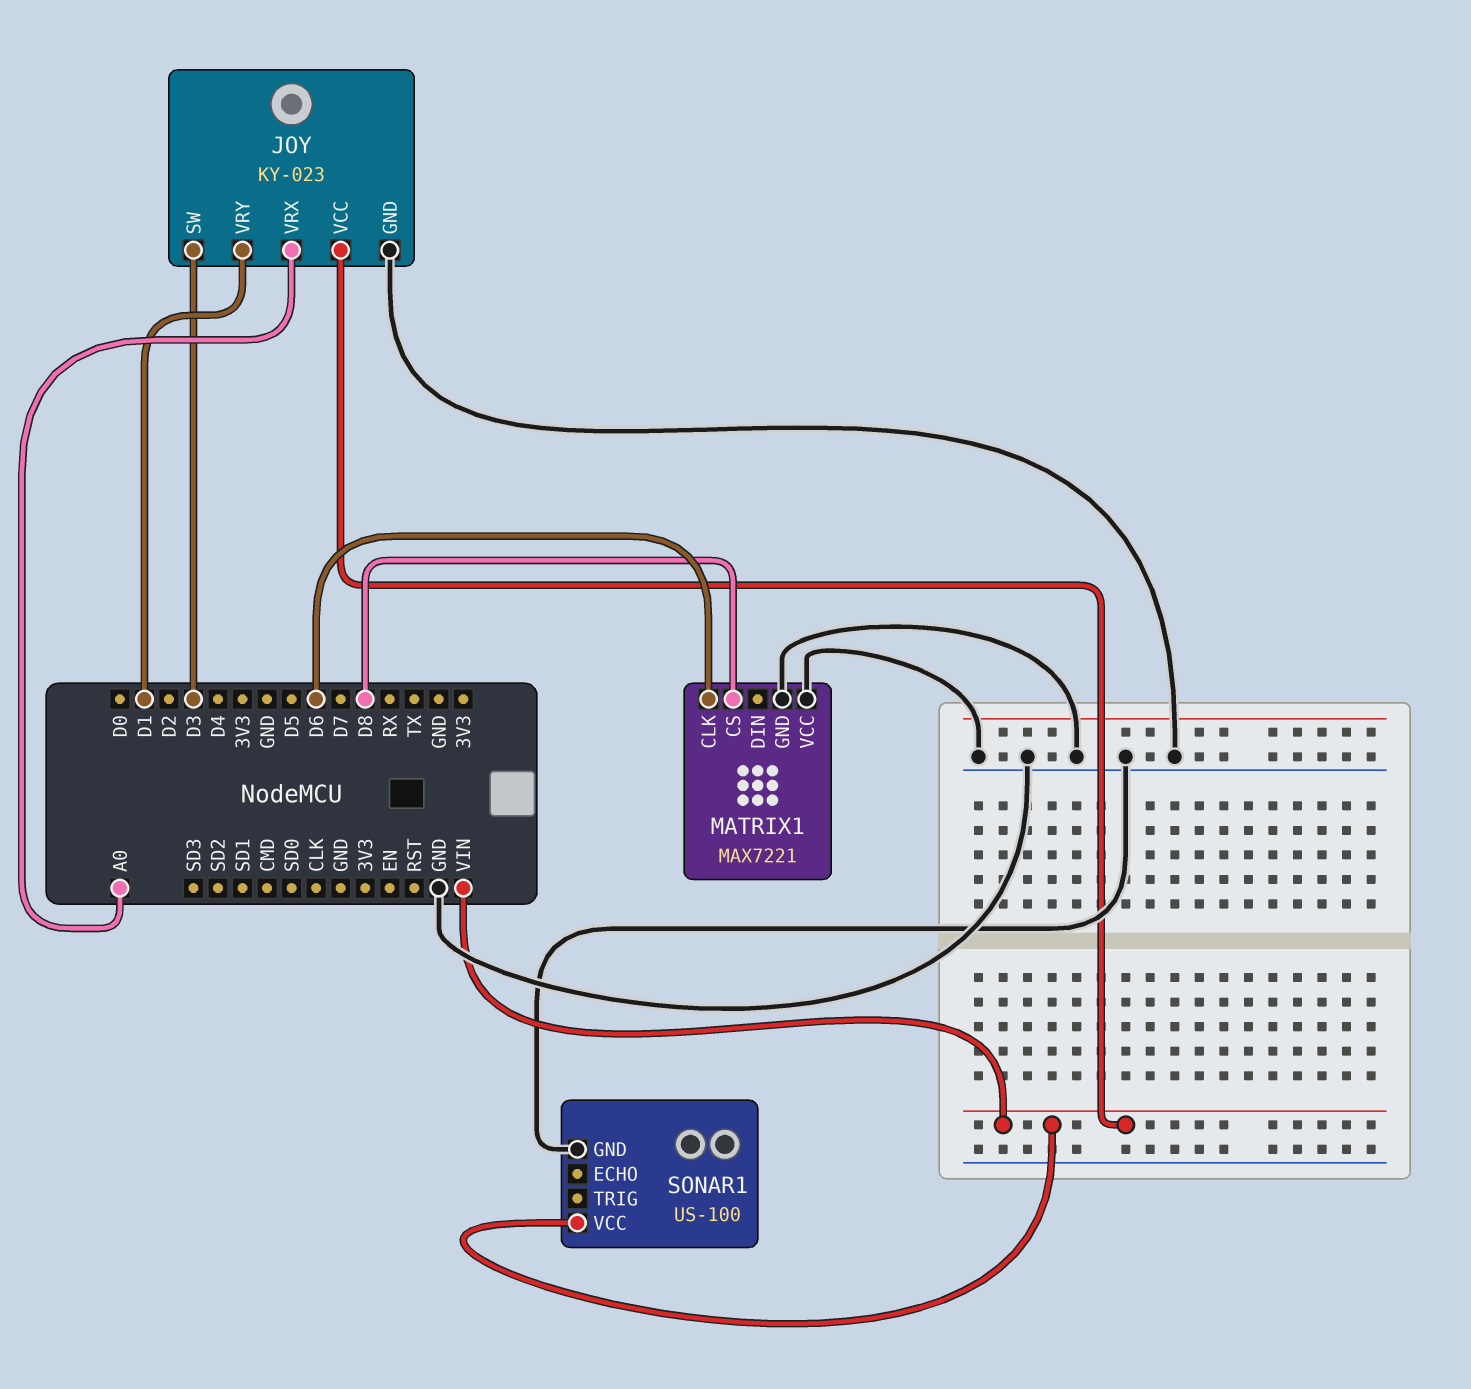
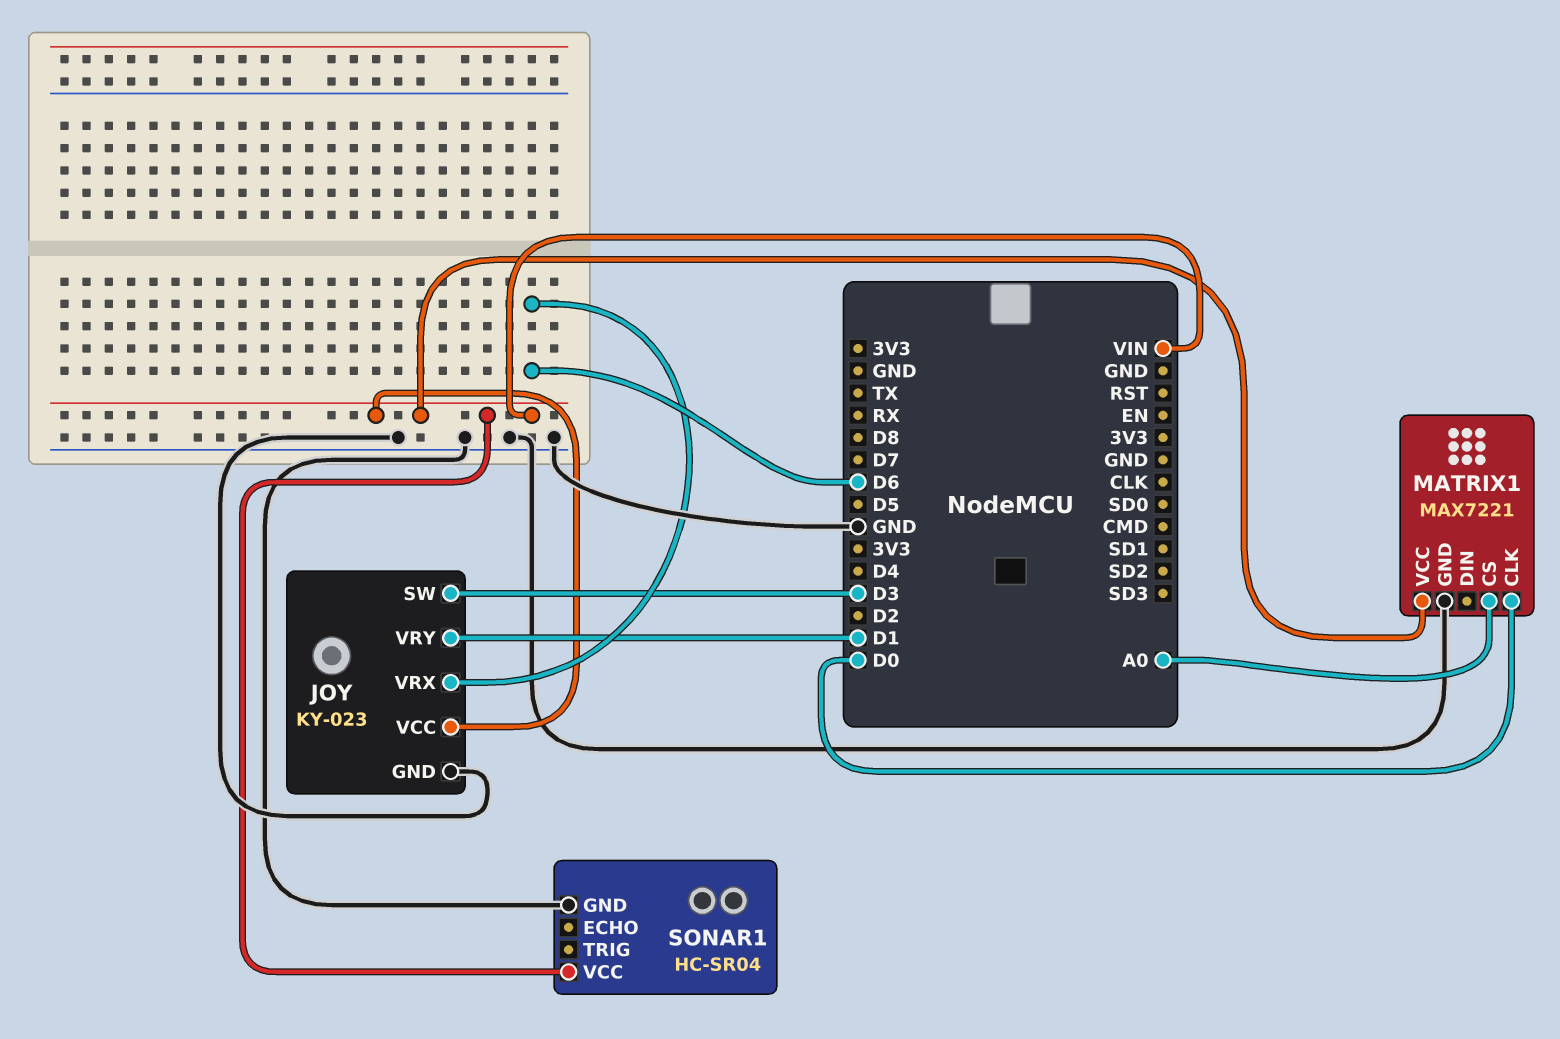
JOY pin VRX: A0 -> D6
MATRIX1 pin CLK: D6 -> D0
MATRIX1 pin CS: D8 -> A0
MATRIX1 pin VCC: GND -> VIN
SONAR1: US-100 -> HC-SR04

